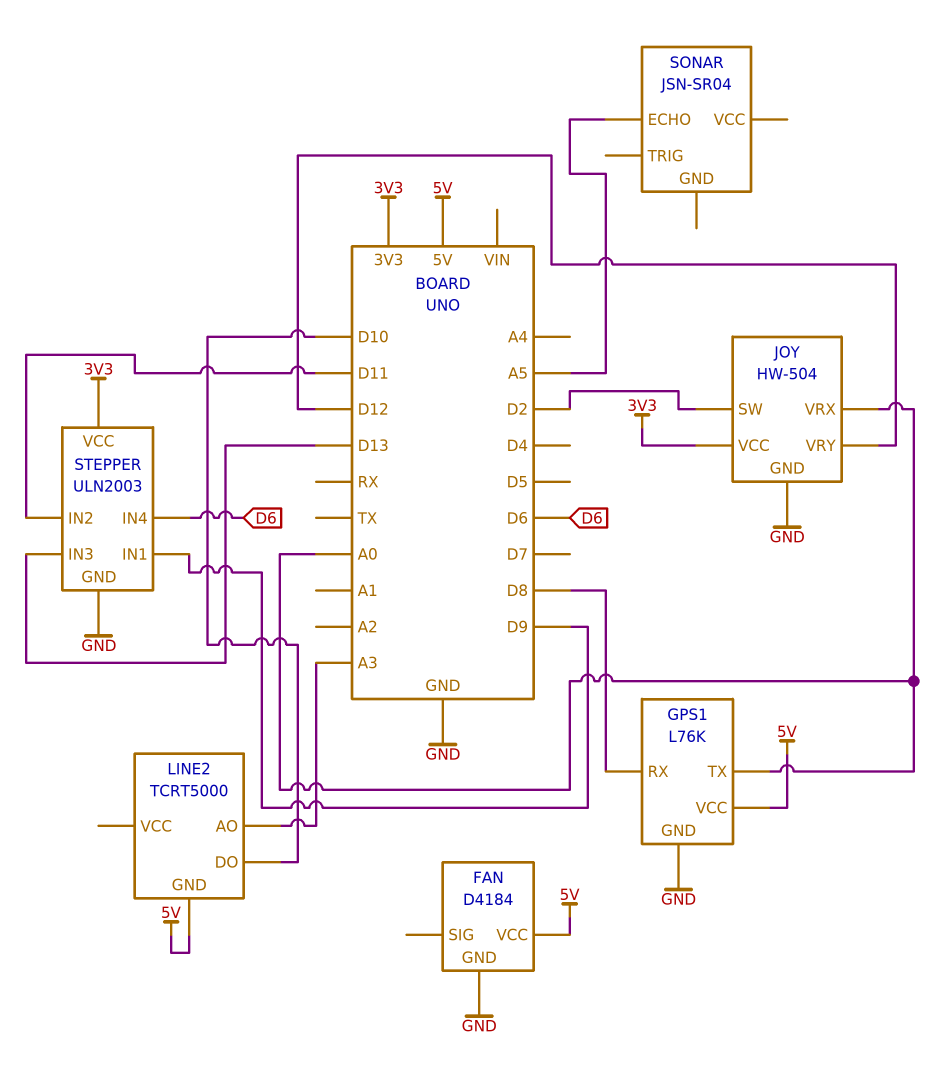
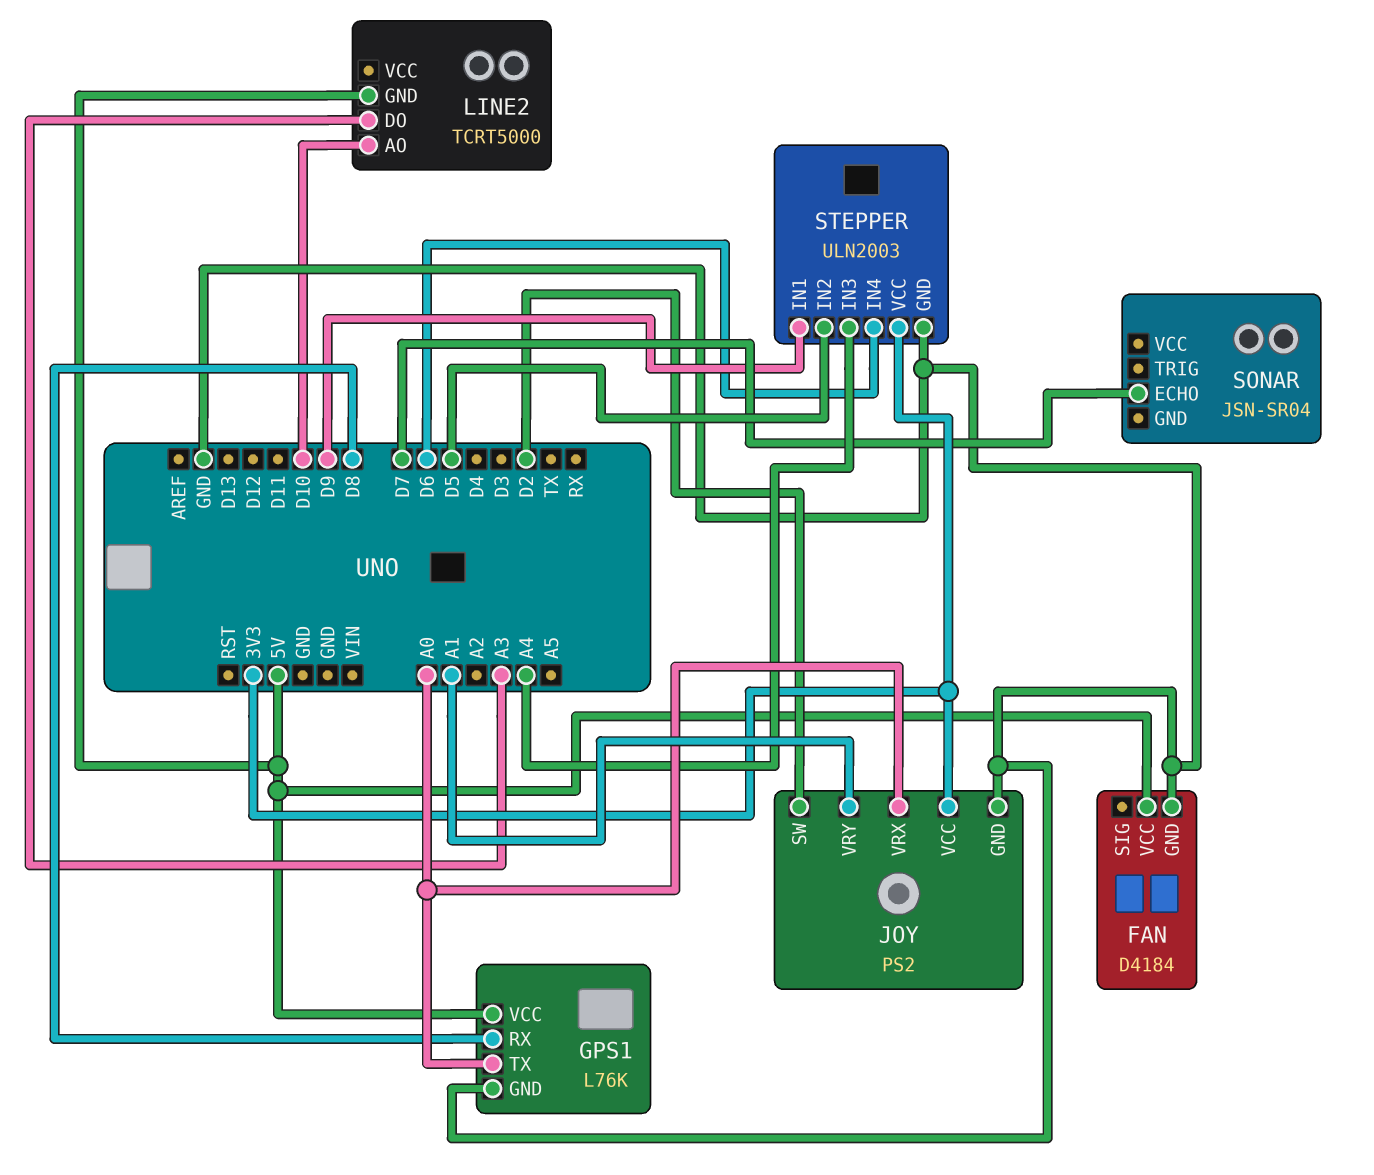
JOY: HW-504 -> PS2
JOY pin VRY: D12 -> A1
LINE2 pin AO: A3 -> D10
LINE2 pin DO: D10 -> A3
SONAR pin ECHO: A5 -> D7
STEPPER pin IN2: D11 -> D5
STEPPER pin IN3: D13 -> A4

